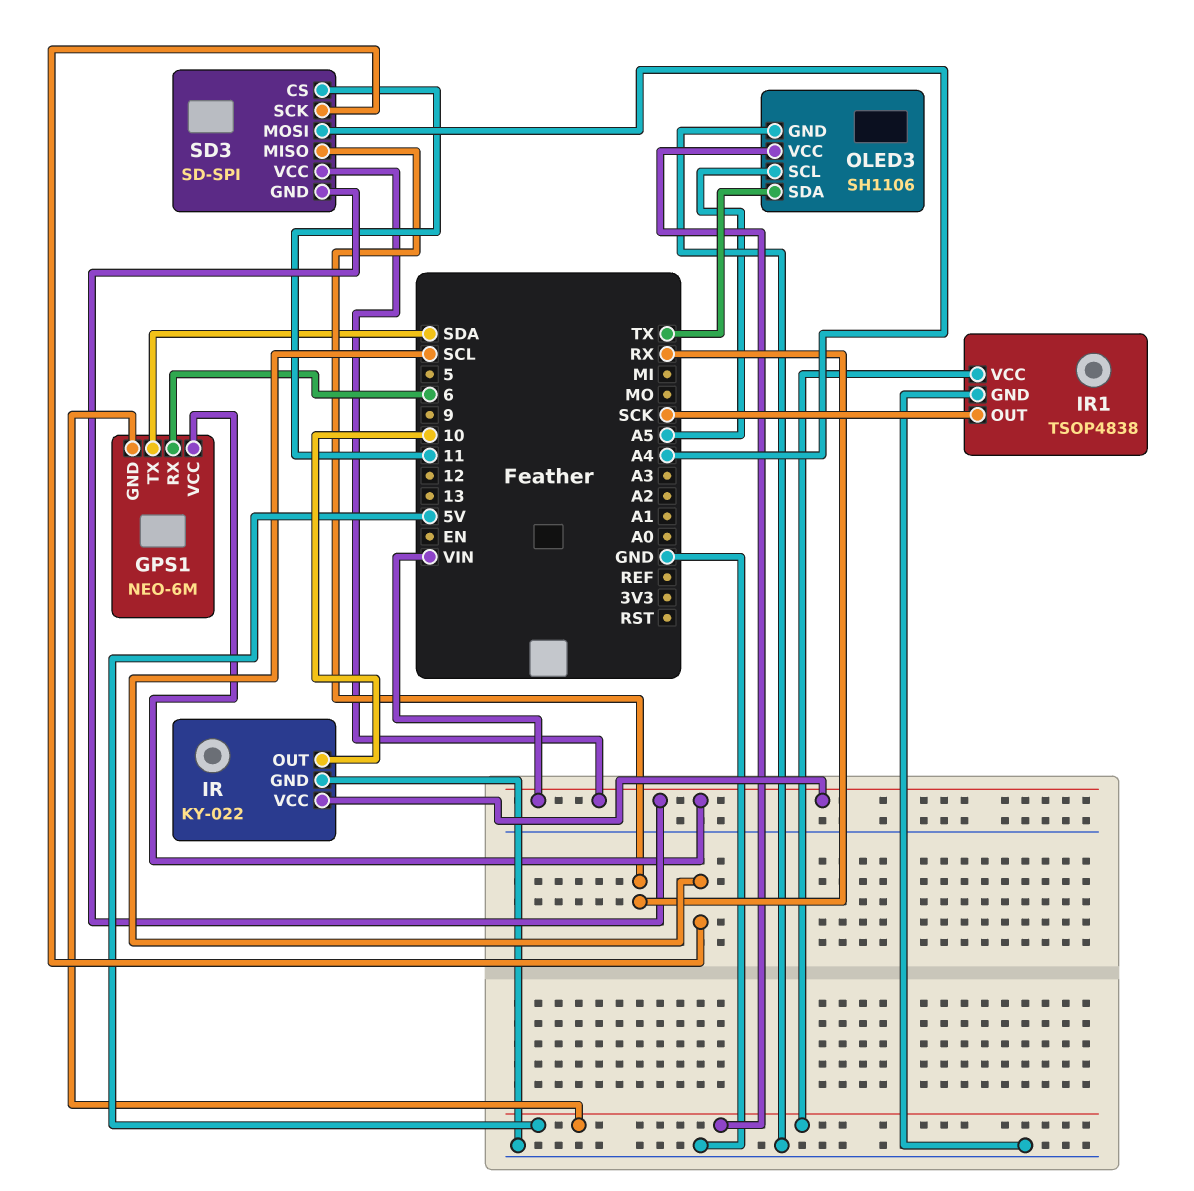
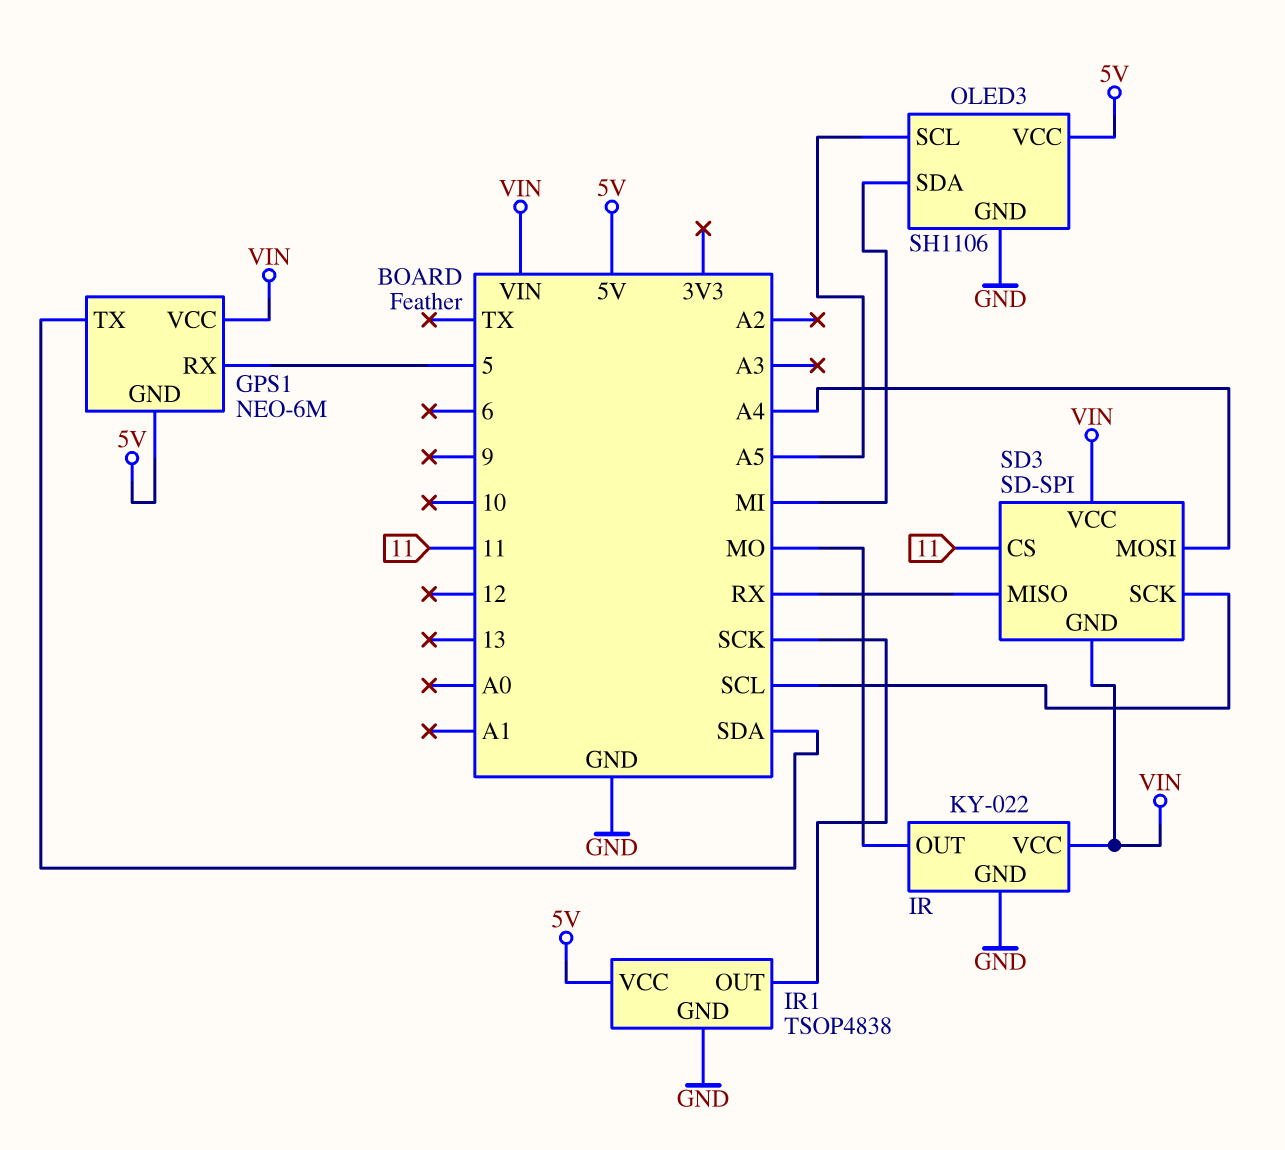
GPS1 pin RX: 6 -> 5
IR pin OUT: 10 -> MO
OLED3 pin SDA: TX -> MI

